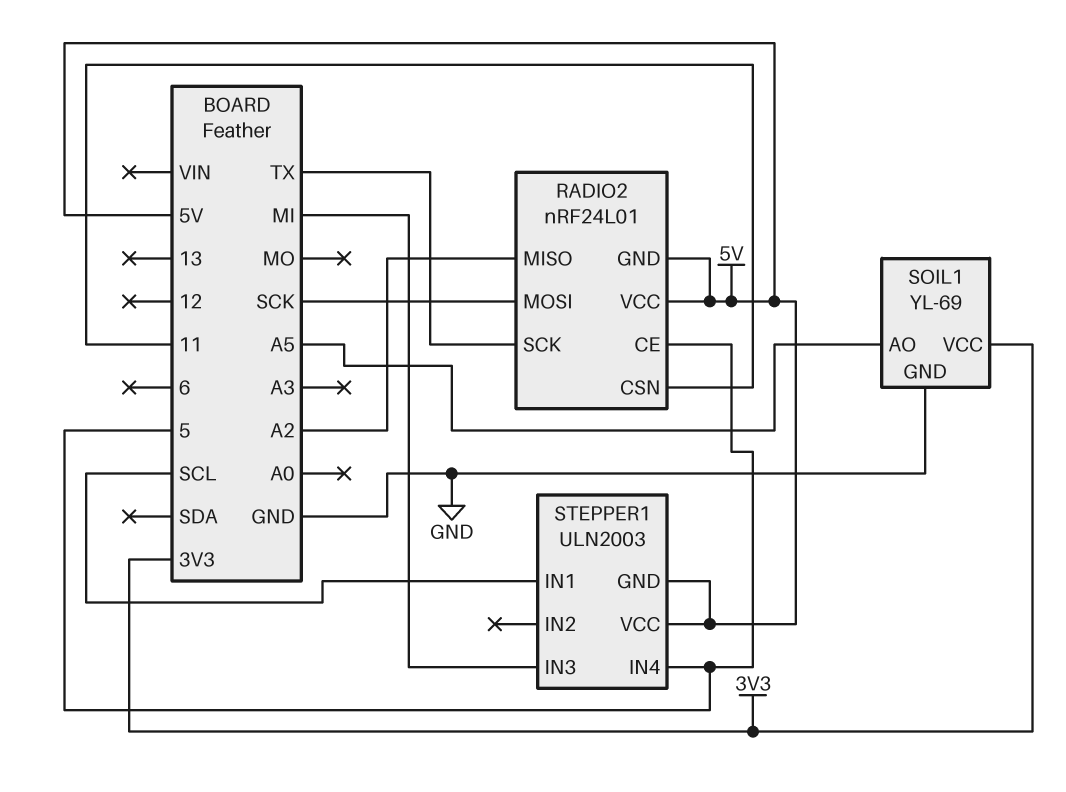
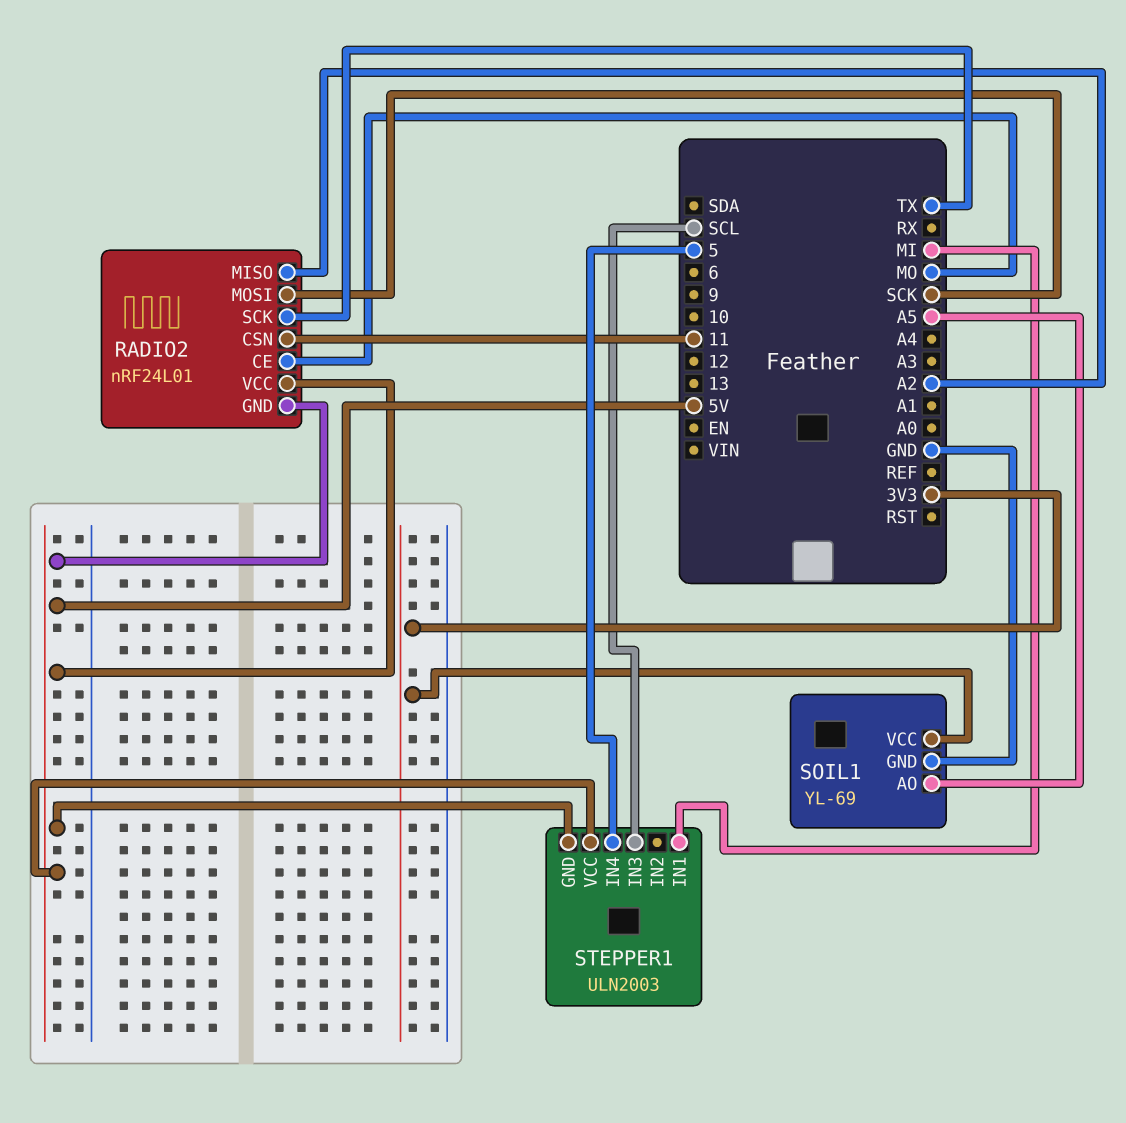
RADIO2 pin CE: 5 -> MO
STEPPER1 pin IN1: SCL -> MI
STEPPER1 pin IN3: MI -> SCL

